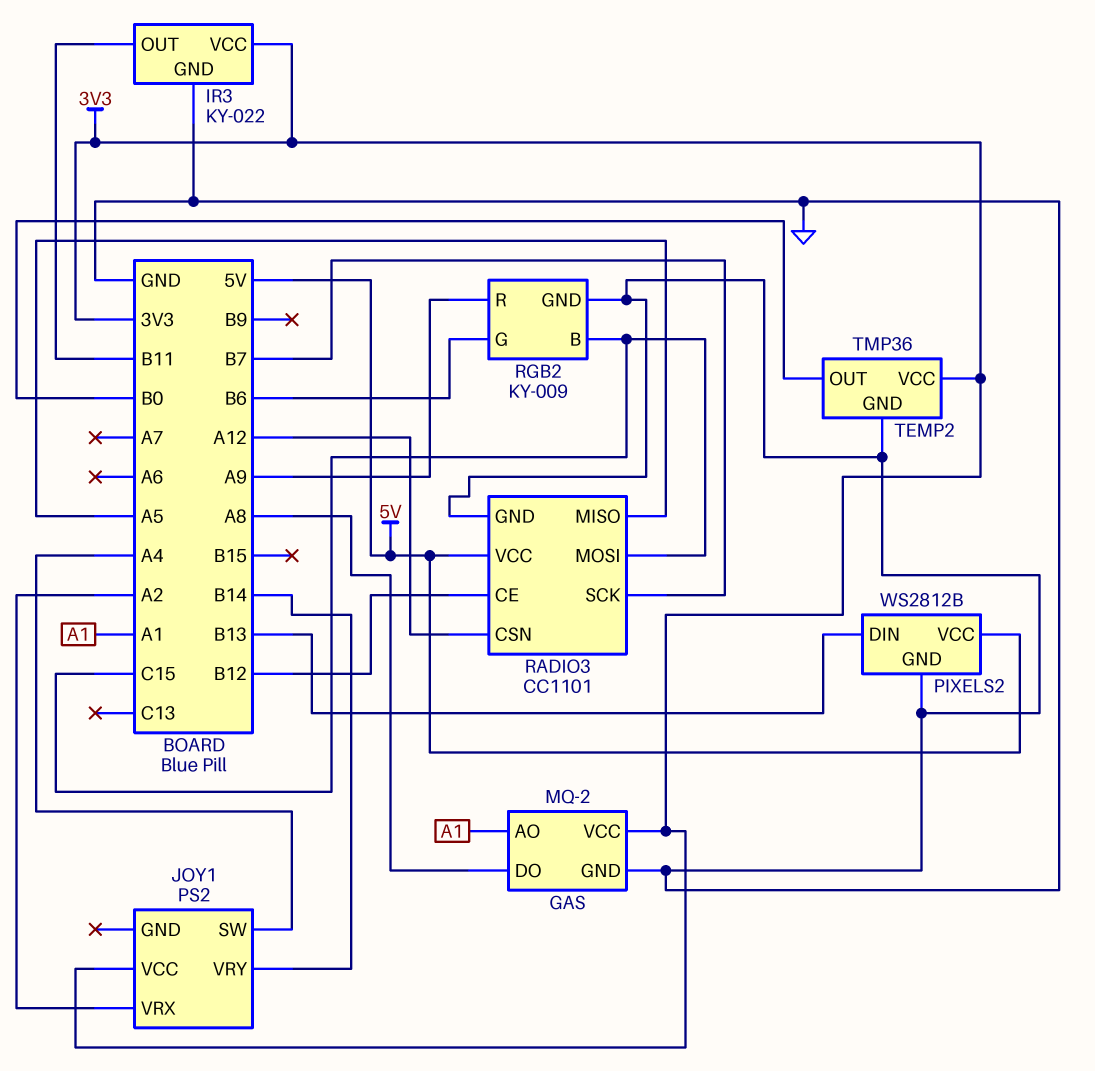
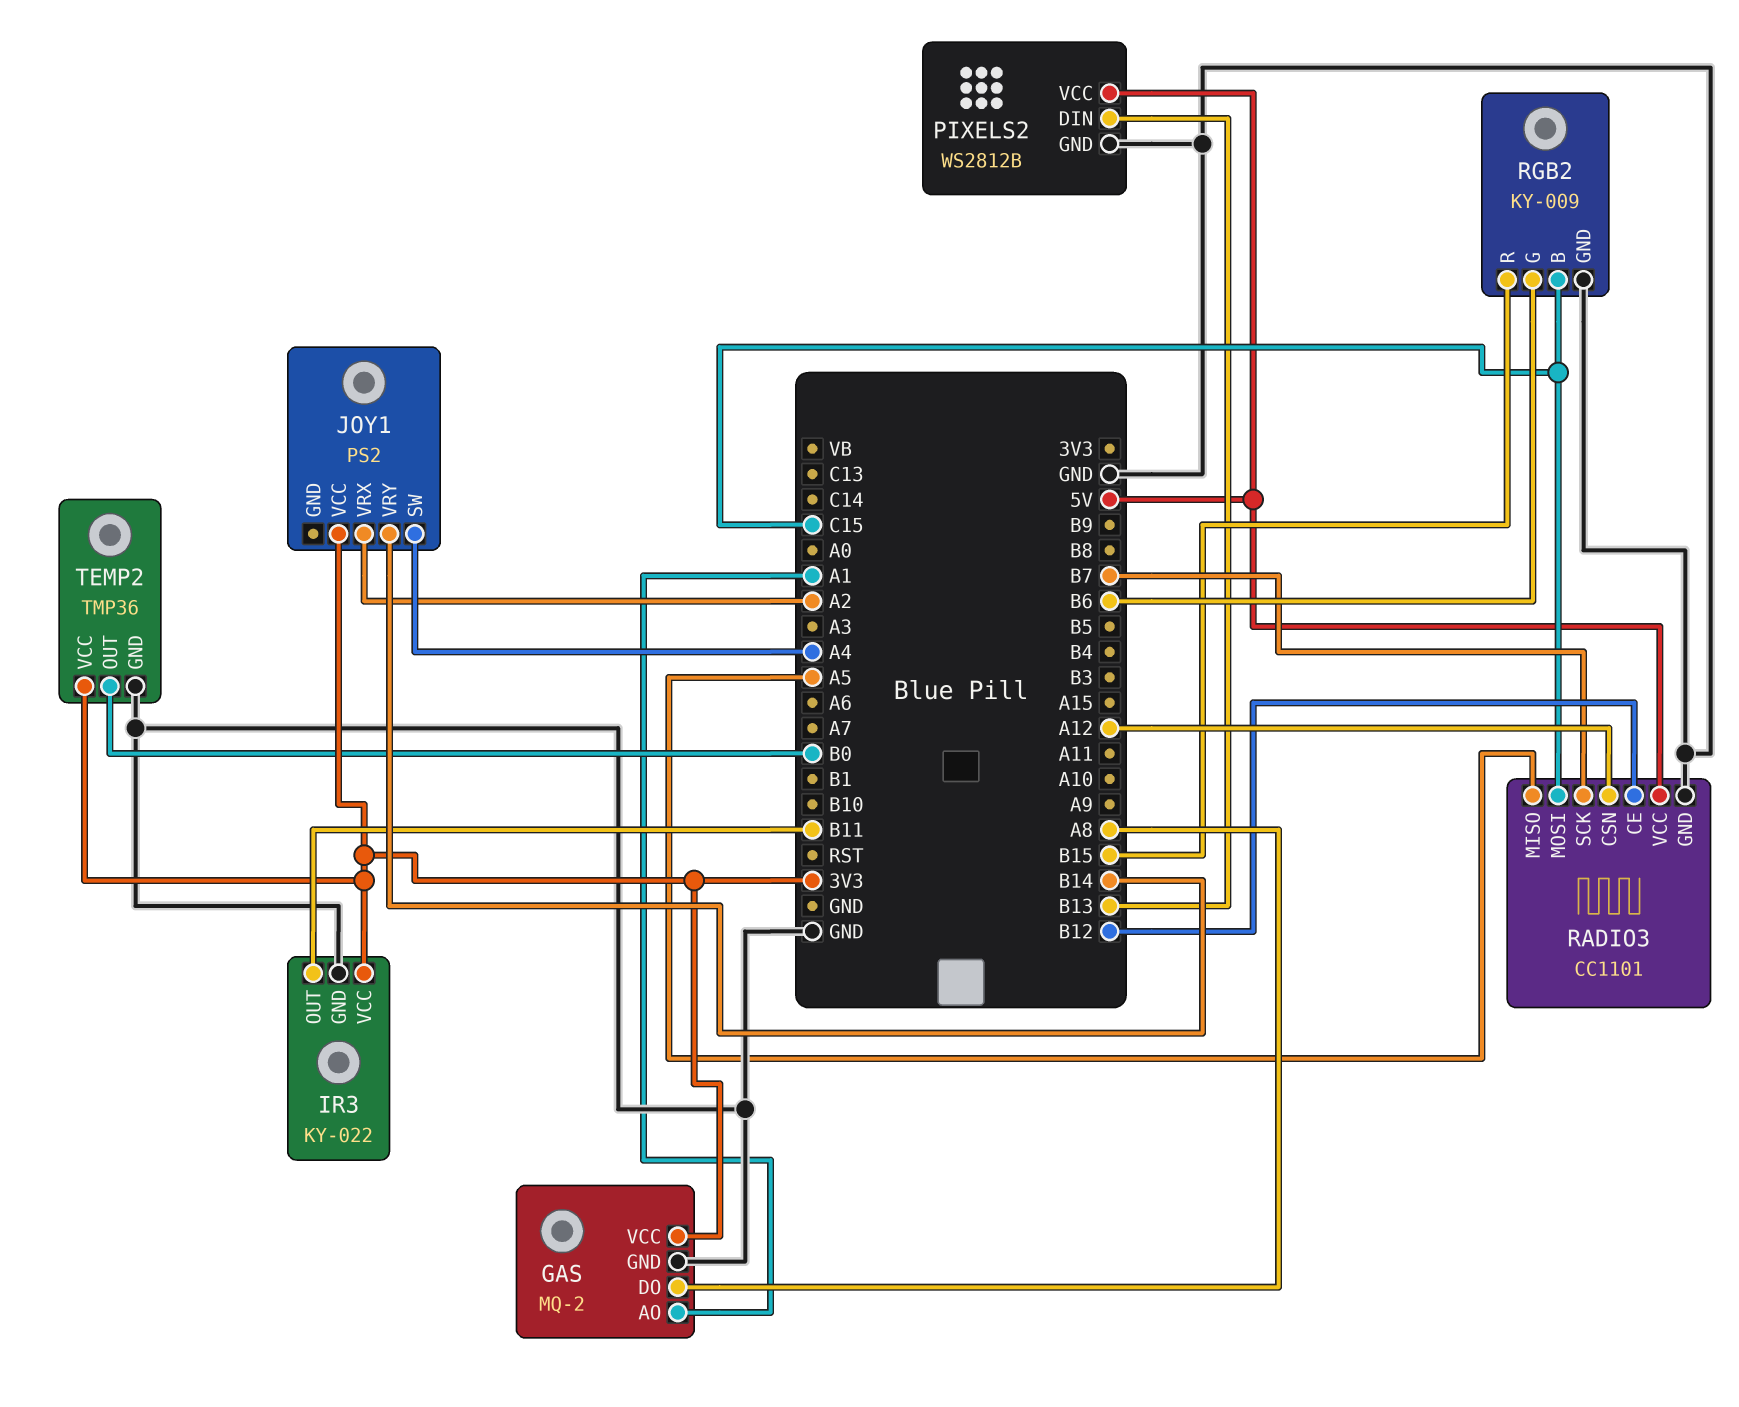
RGB2 pin R: A9 -> B15

